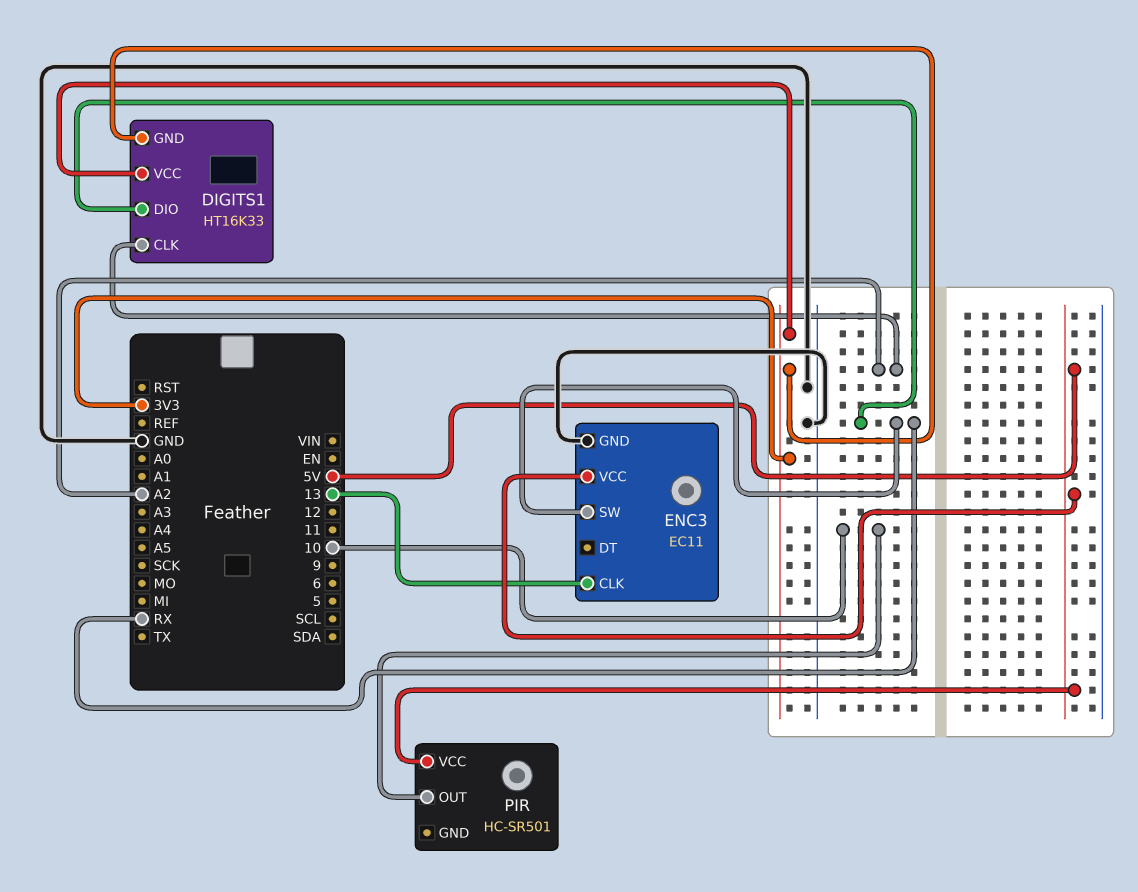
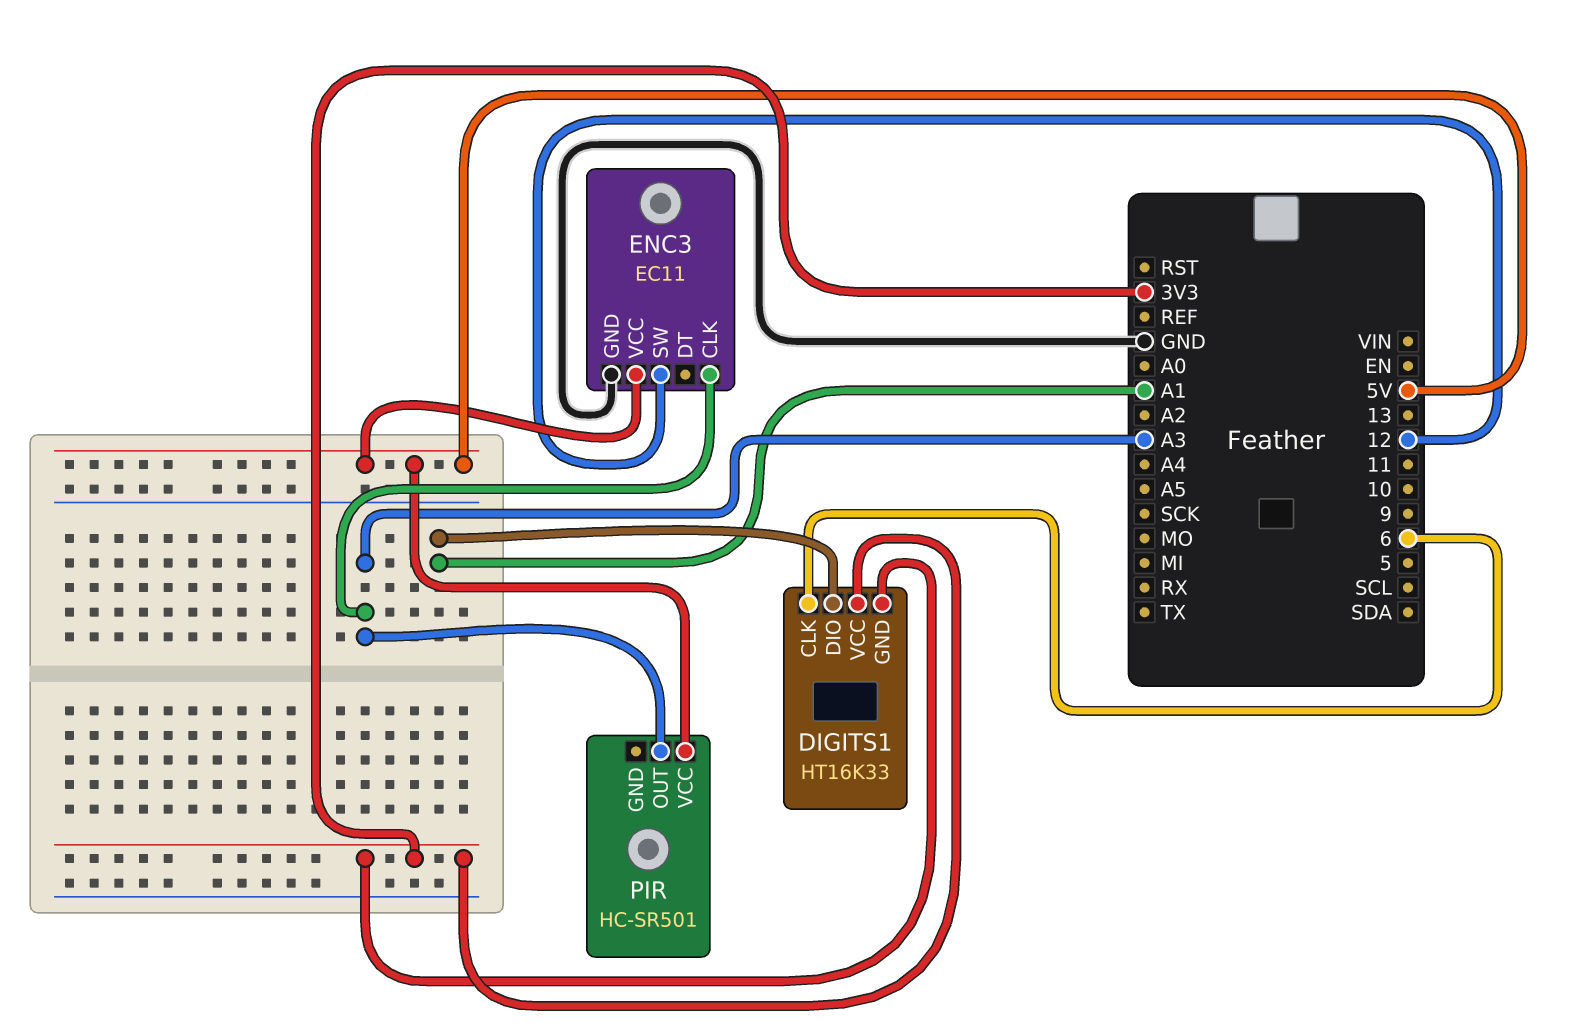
DIGITS1 pin CLK: A2 -> 6
DIGITS1 pin DIO: RX -> A1
ENC3 pin CLK: 13 -> A3
ENC3 pin SW: RX -> 12
PIR pin OUT: 10 -> A3

